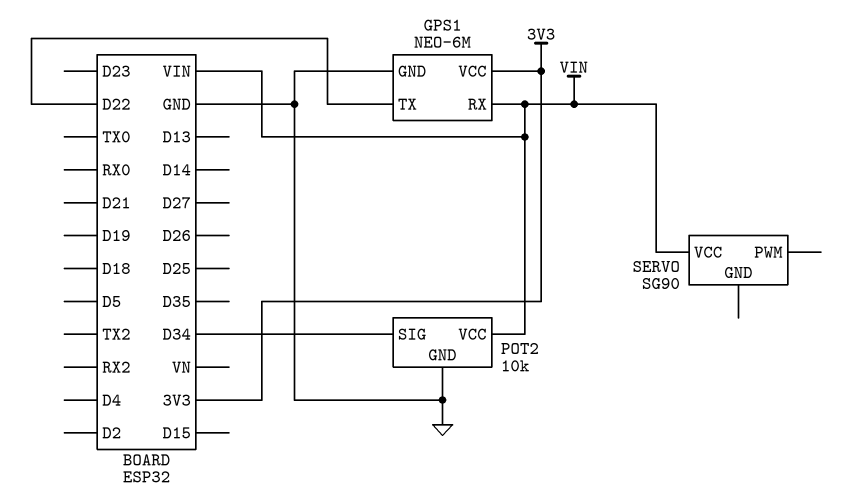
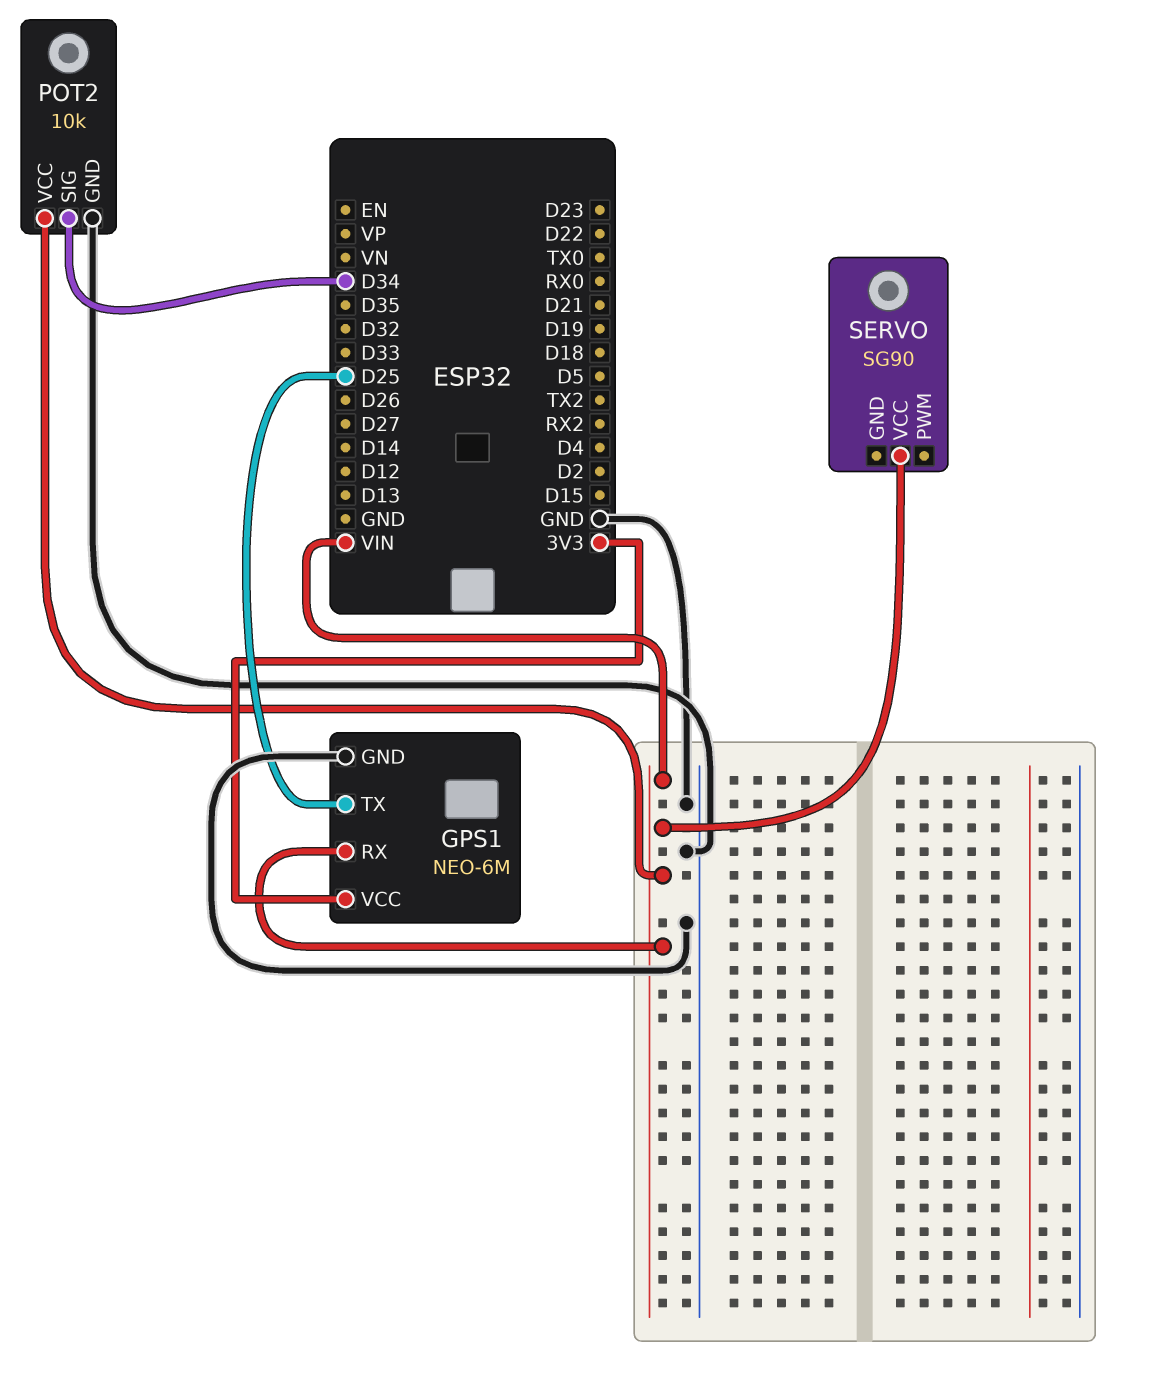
GPS1 pin TX: D22 -> D25

